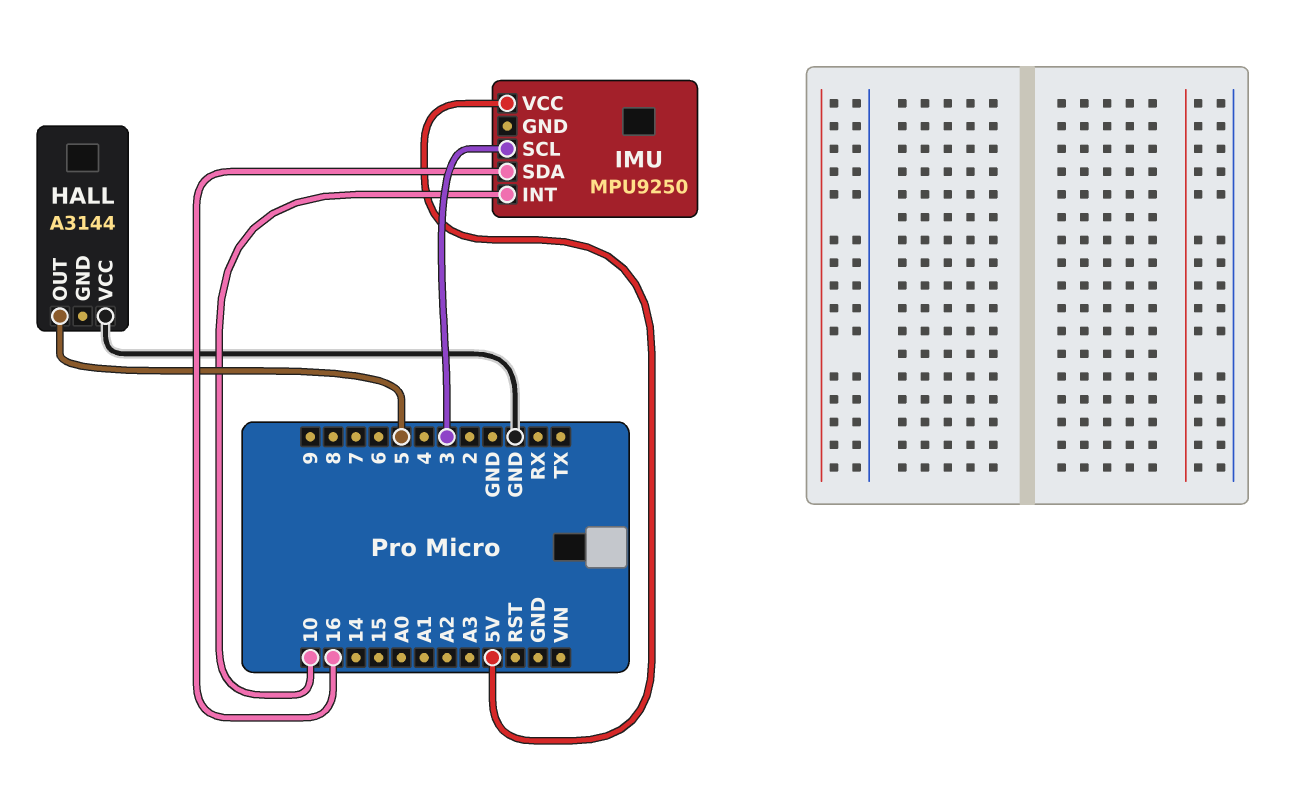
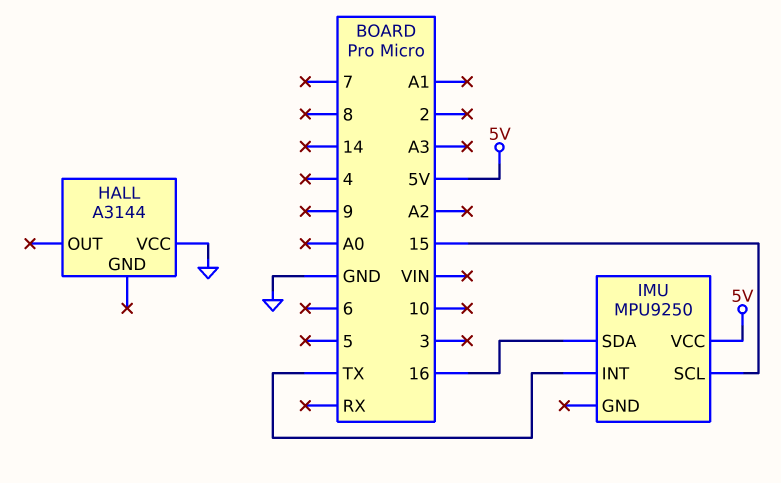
HALL pin OUT: 5 -> none
IMU pin INT: 10 -> TX
IMU pin SCL: 3 -> 15

